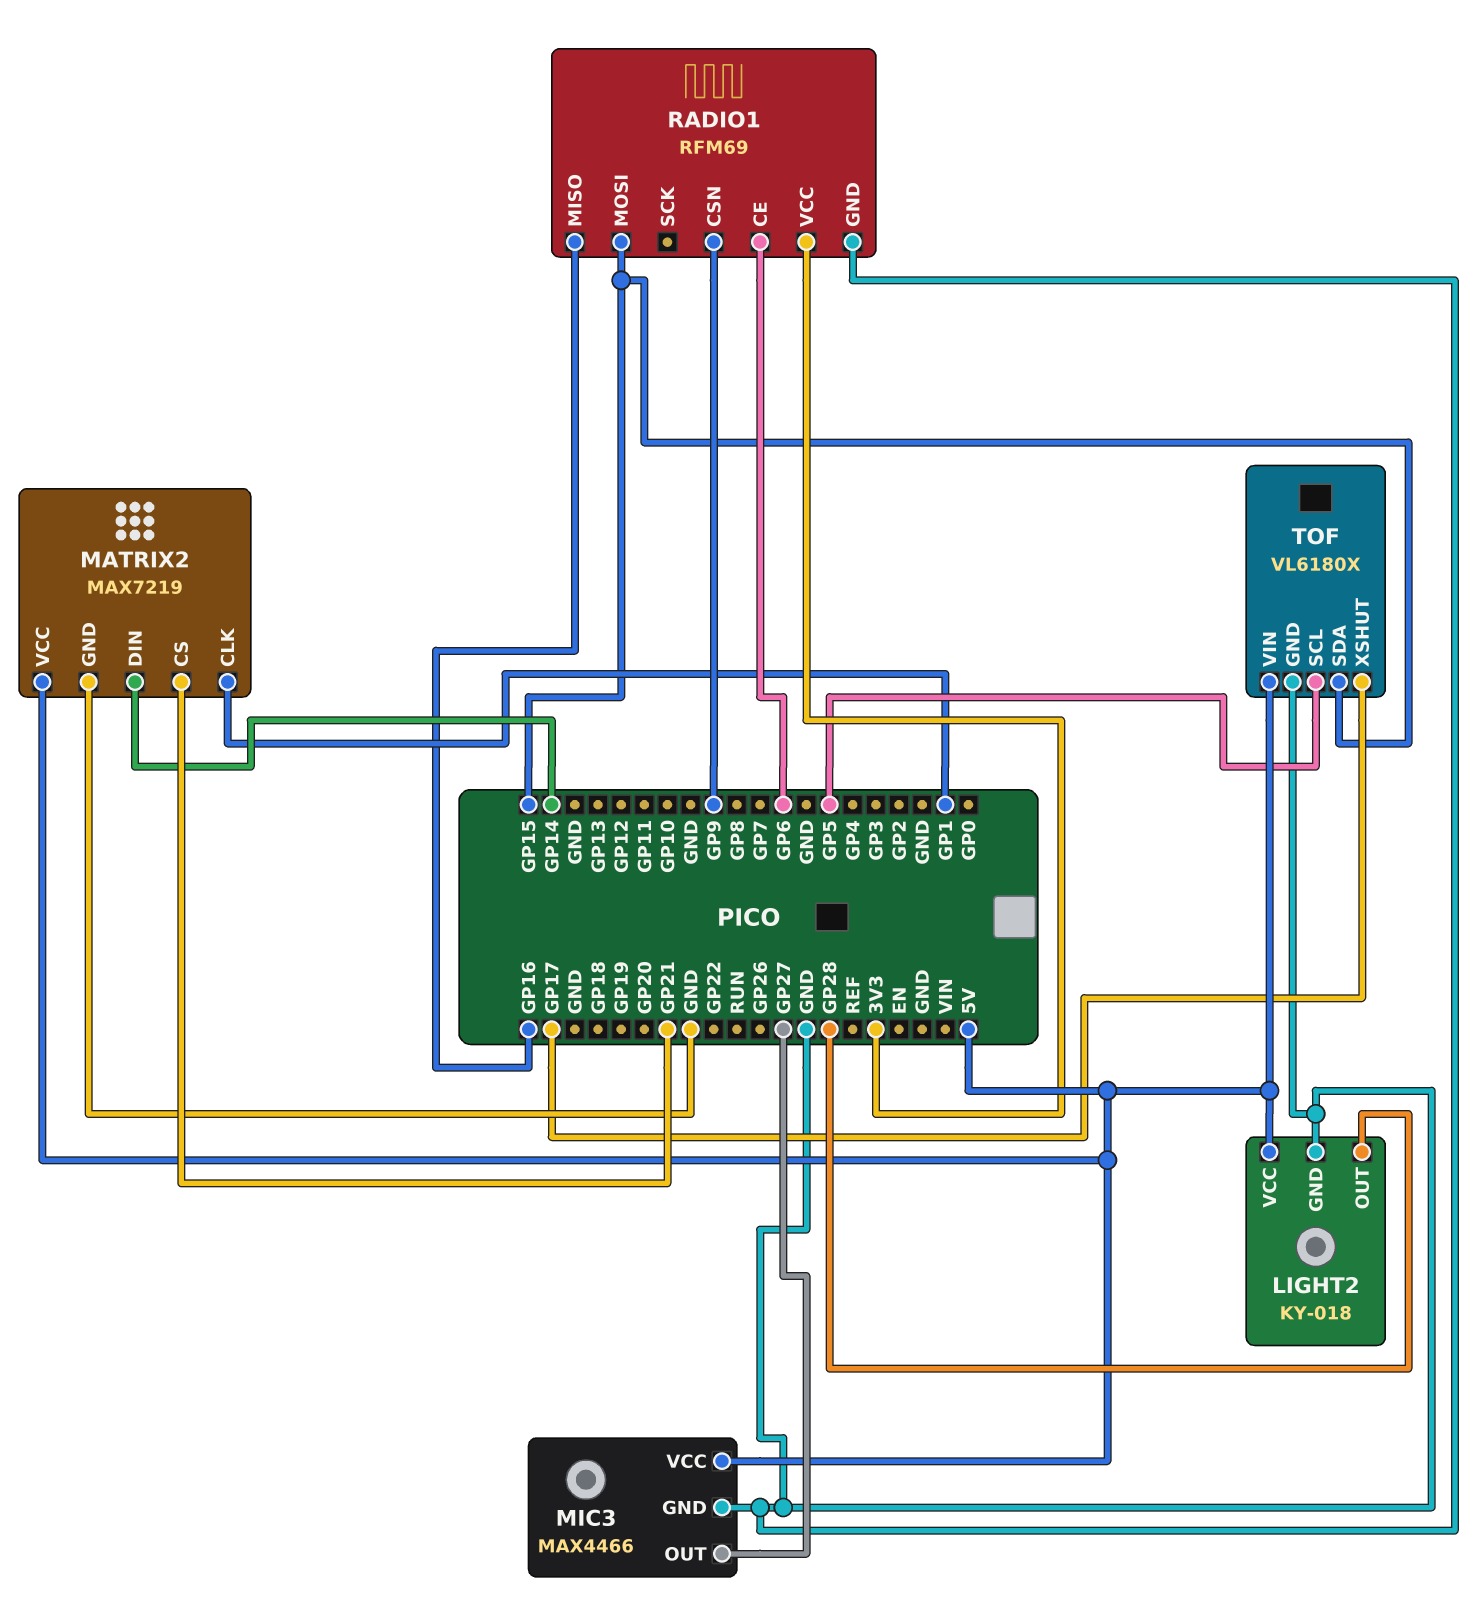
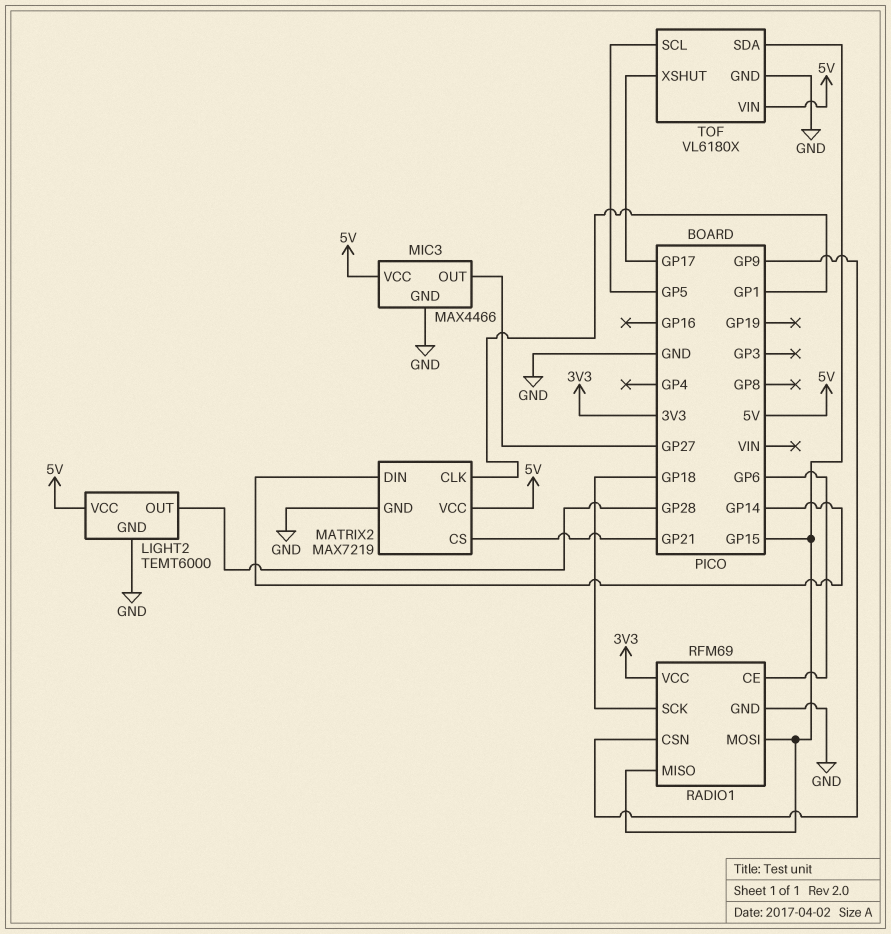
LIGHT2: KY-018 -> TEMT6000
RADIO1 pin MISO: GP16 -> GP15
RADIO1 pin SCK: none -> GP18

